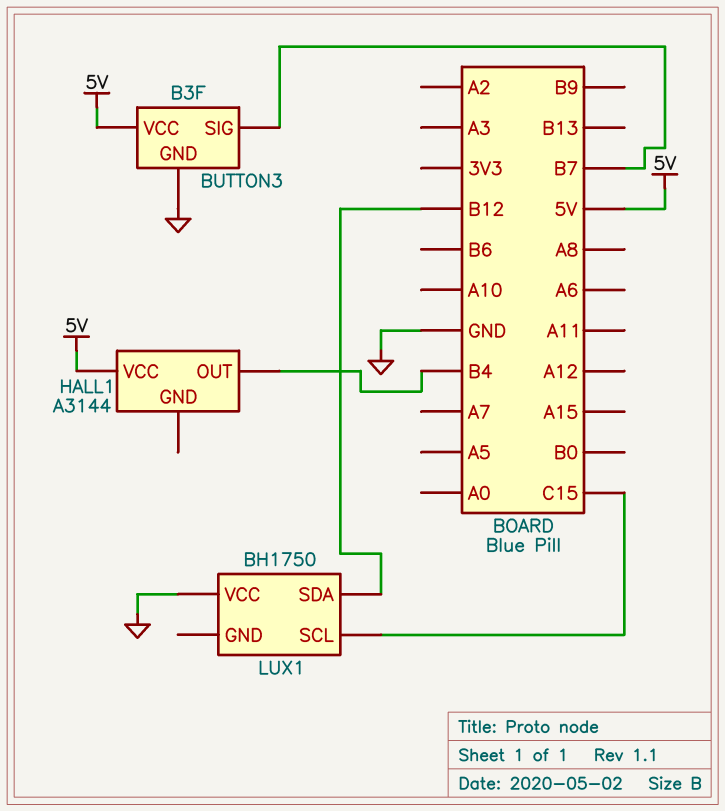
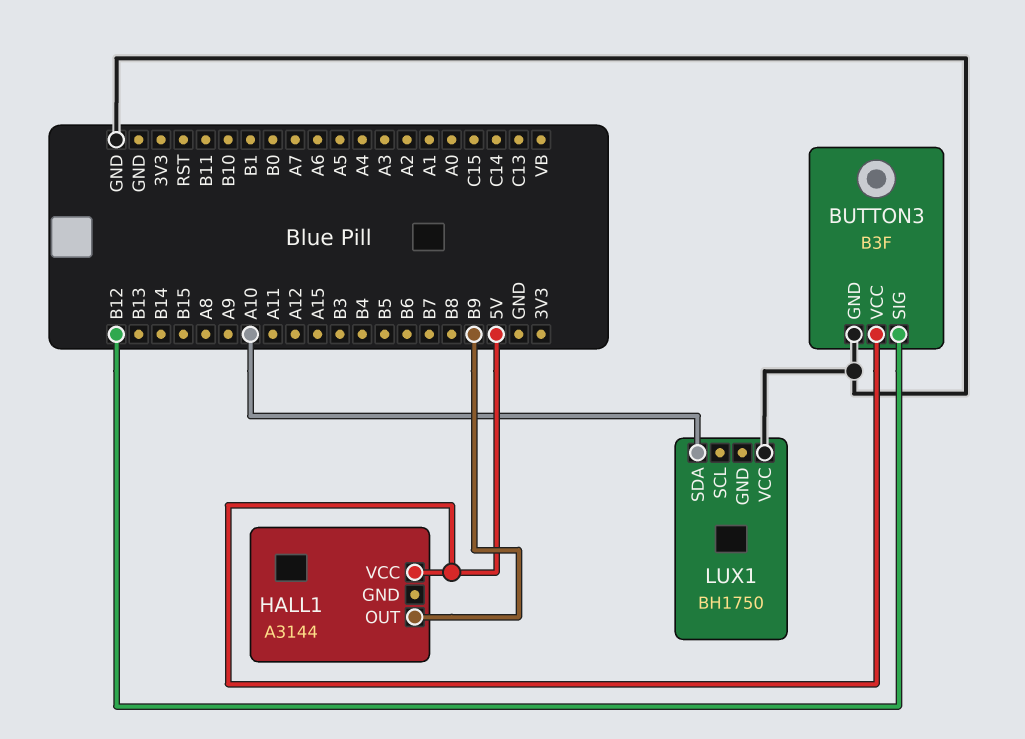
BUTTON3 pin SIG: B7 -> B12
HALL1 pin OUT: B4 -> B9
LUX1 pin SCL: C15 -> none
LUX1 pin SDA: B12 -> A10

